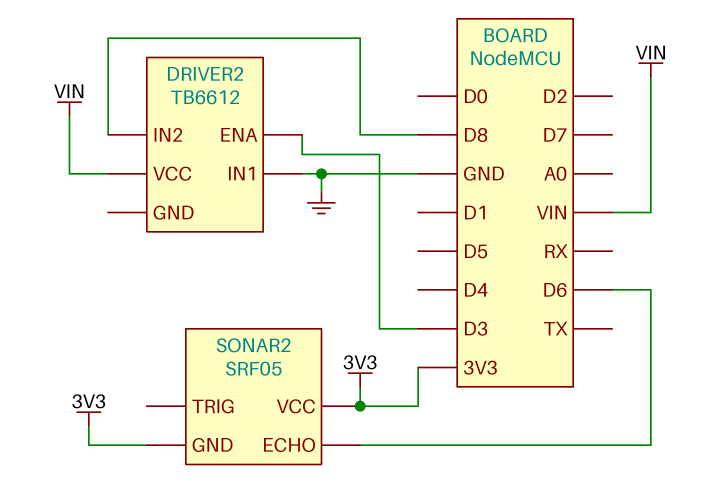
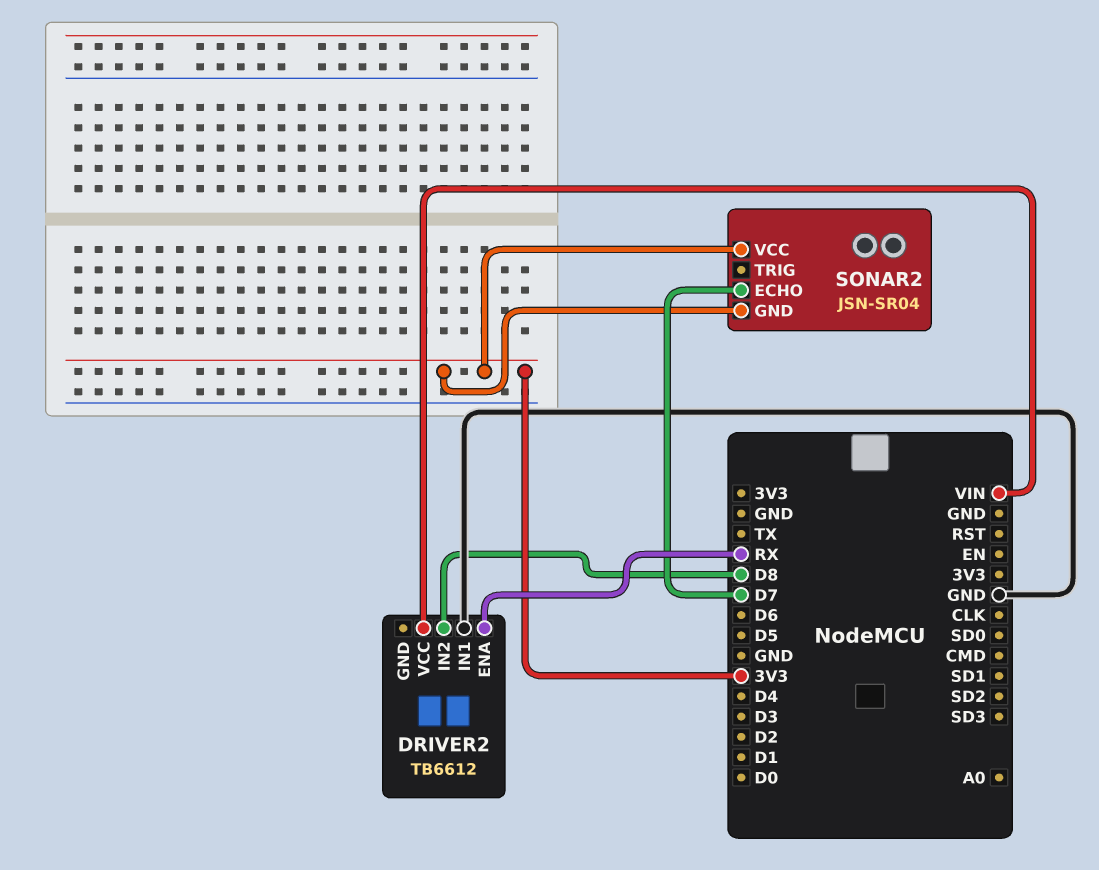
DRIVER2 pin ENA: D3 -> RX
SONAR2: SRF05 -> JSN-SR04
SONAR2 pin ECHO: D6 -> D7

